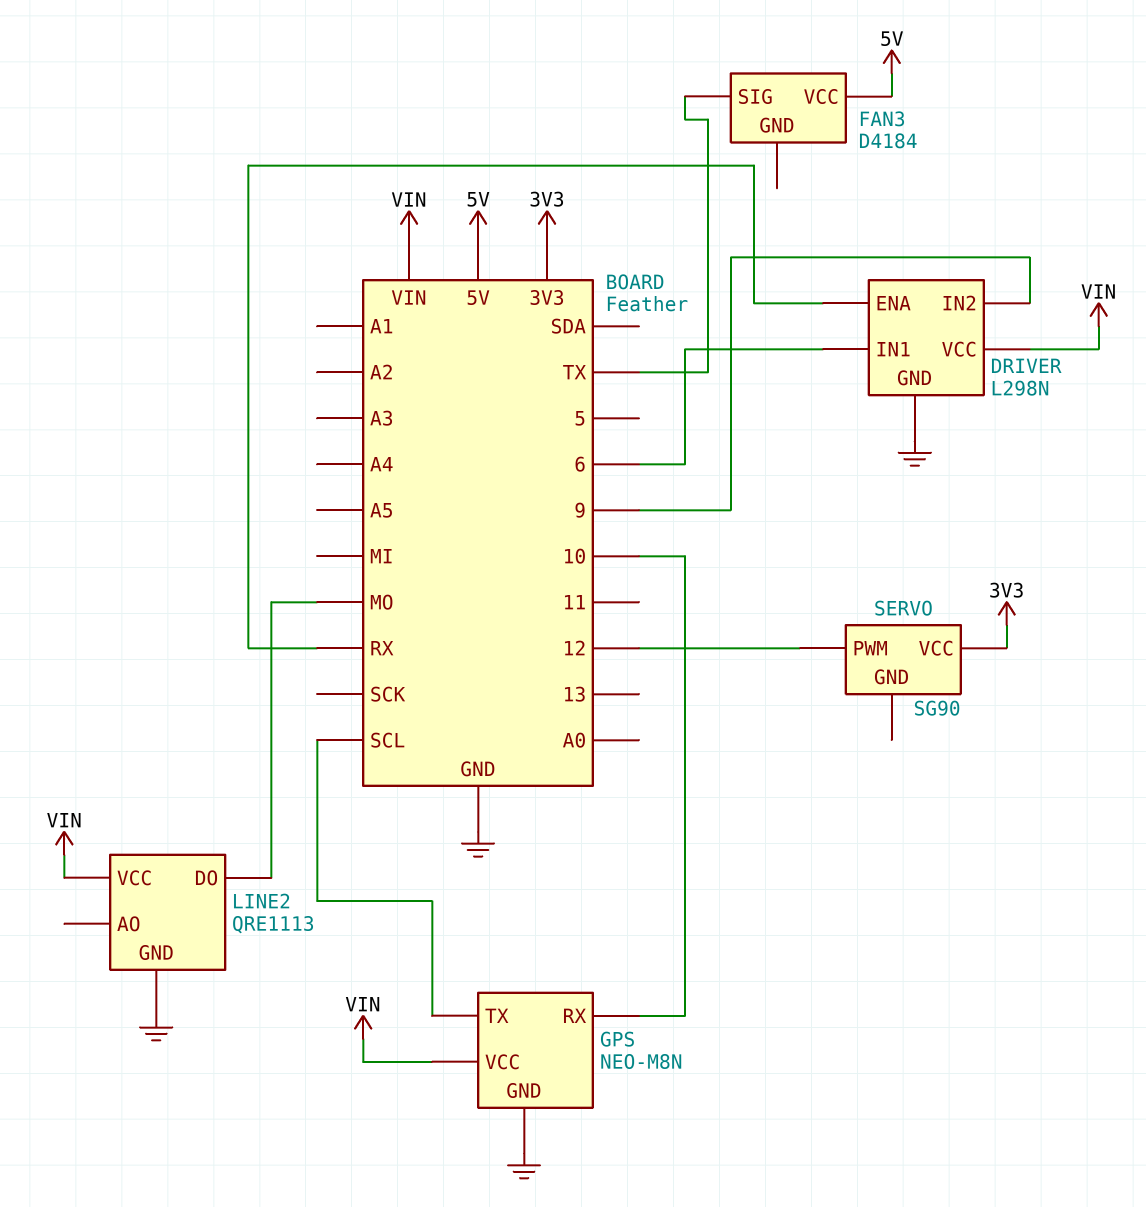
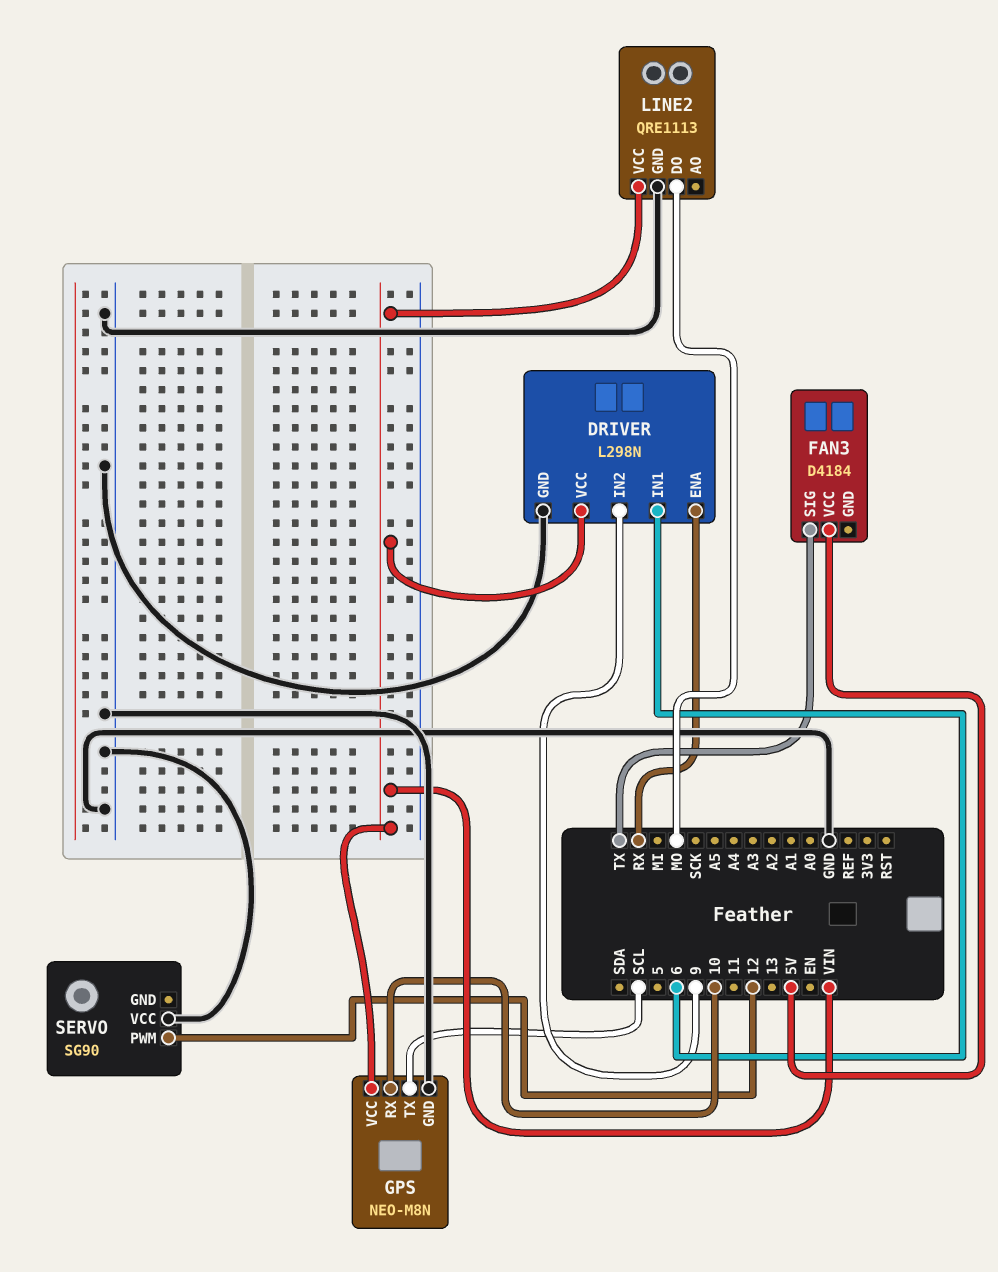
SERVO pin VCC: 3V3 -> GND

